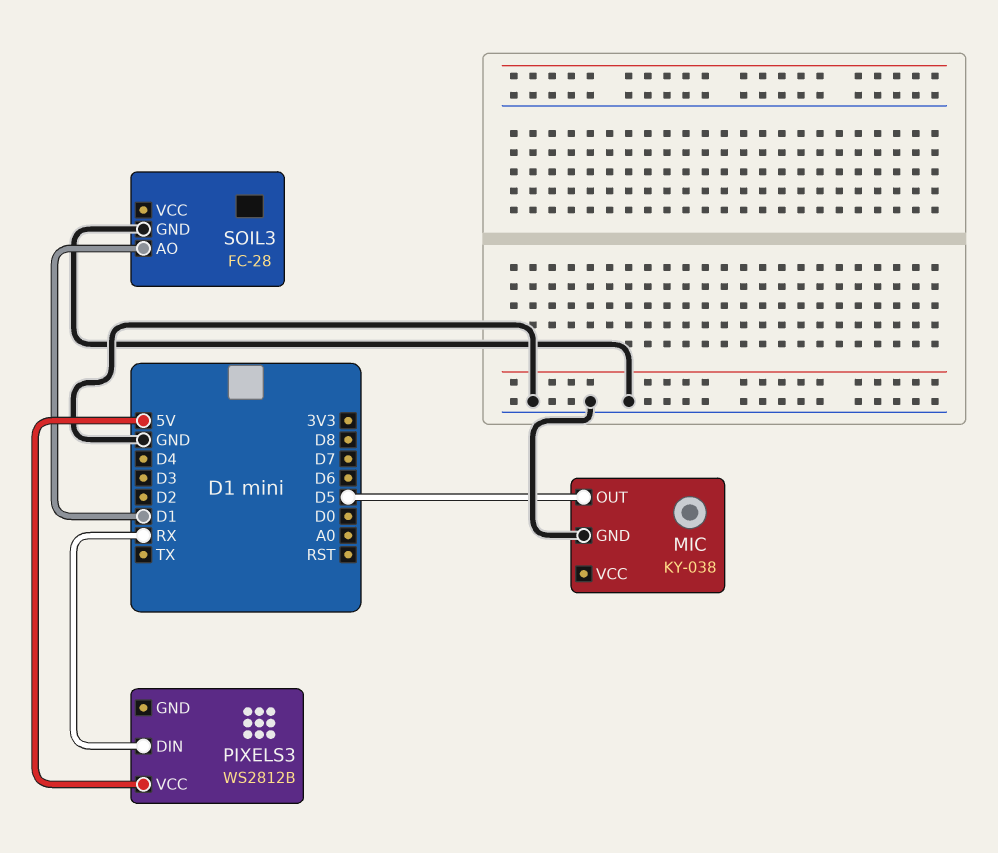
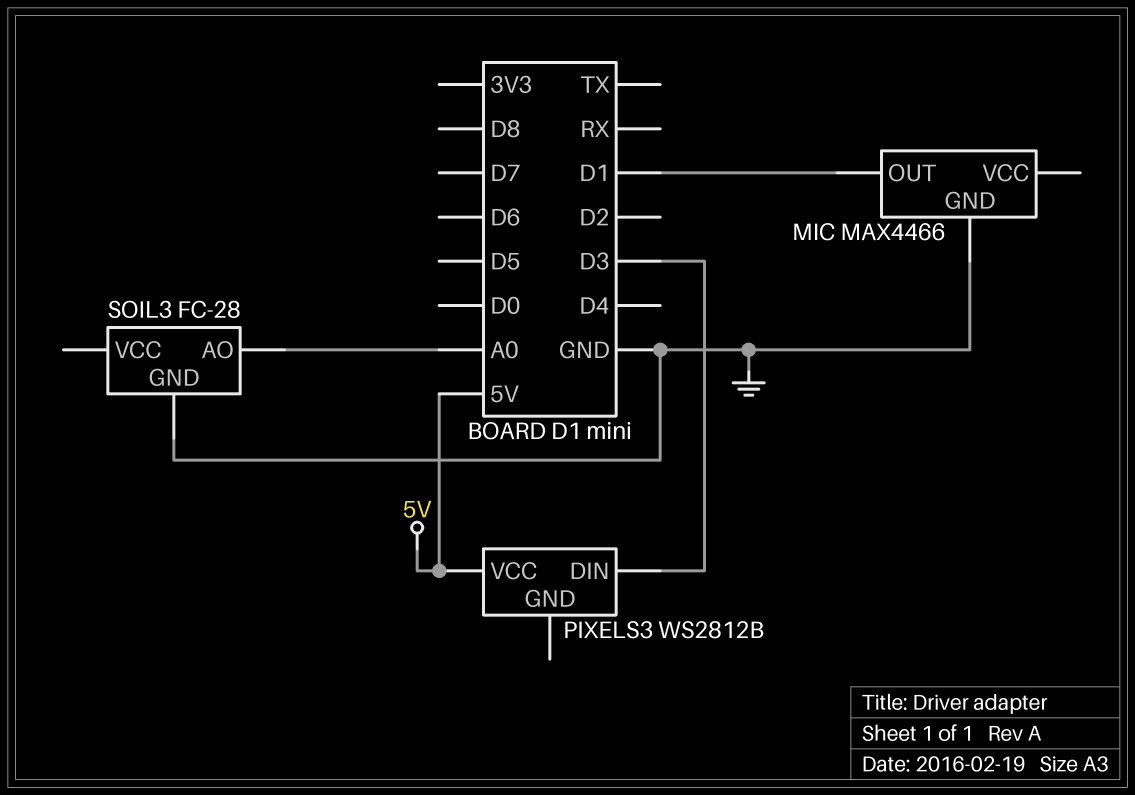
MIC: KY-038 -> MAX4466
MIC pin OUT: D5 -> D1
PIXELS3 pin DIN: RX -> D3
SOIL3 pin AO: D1 -> A0

